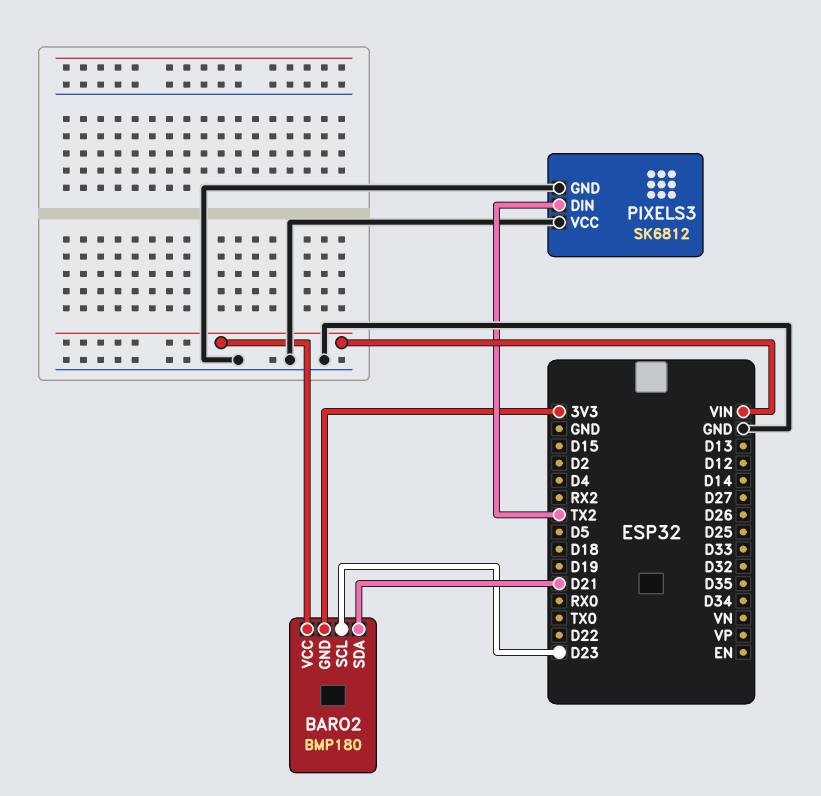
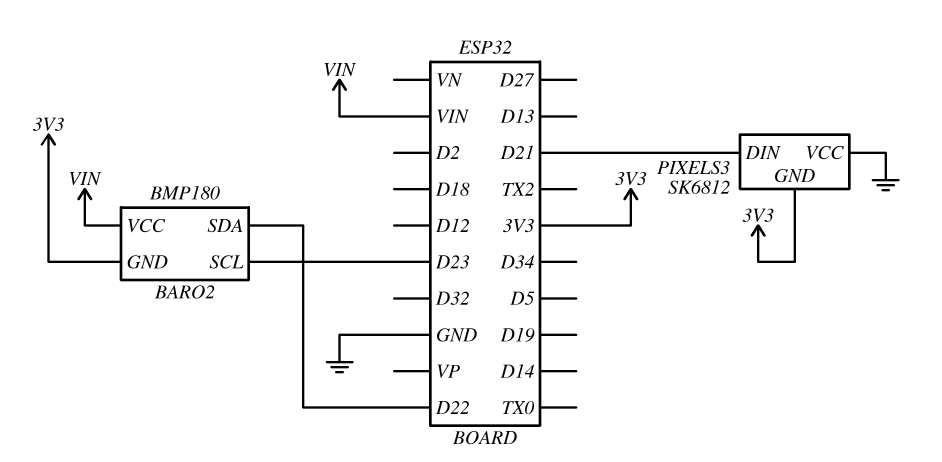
BARO2 pin SDA: D21 -> D22
PIXELS3 pin DIN: TX2 -> D21
PIXELS3 pin GND: GND -> 3V3

